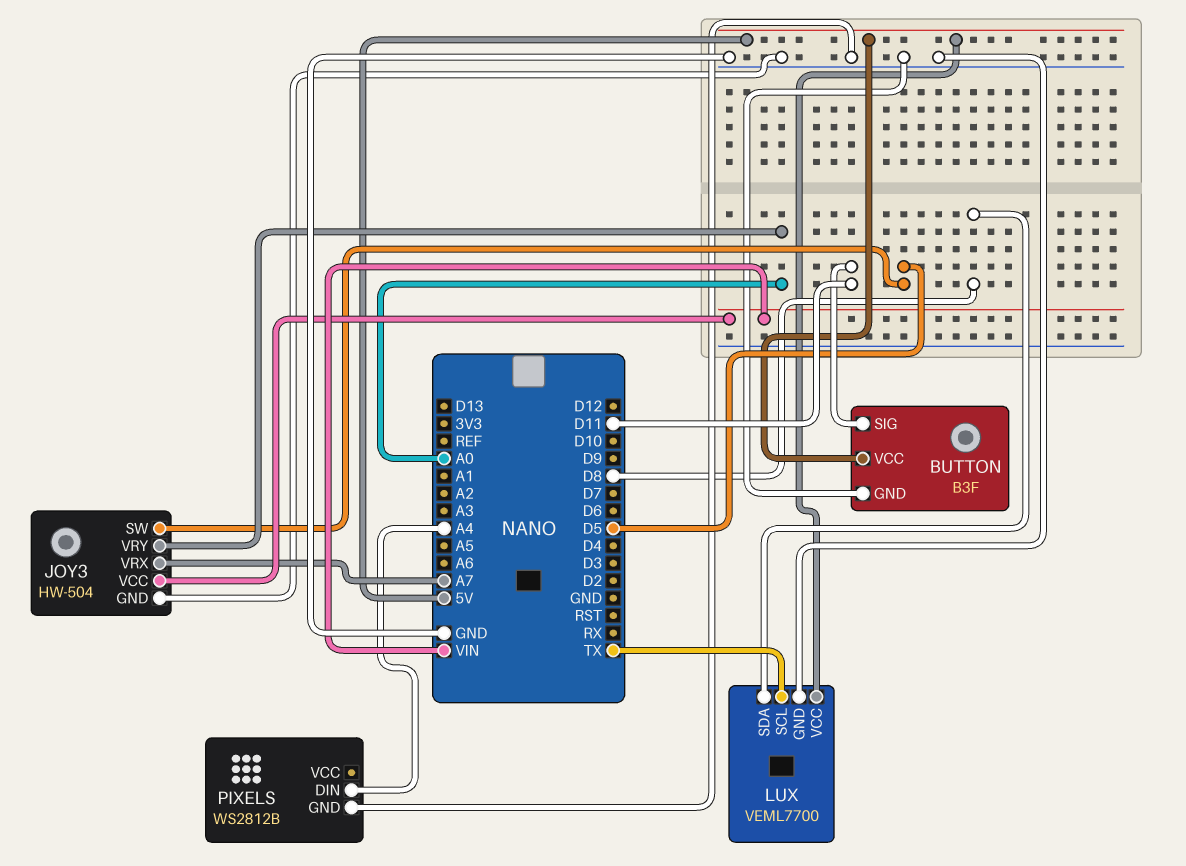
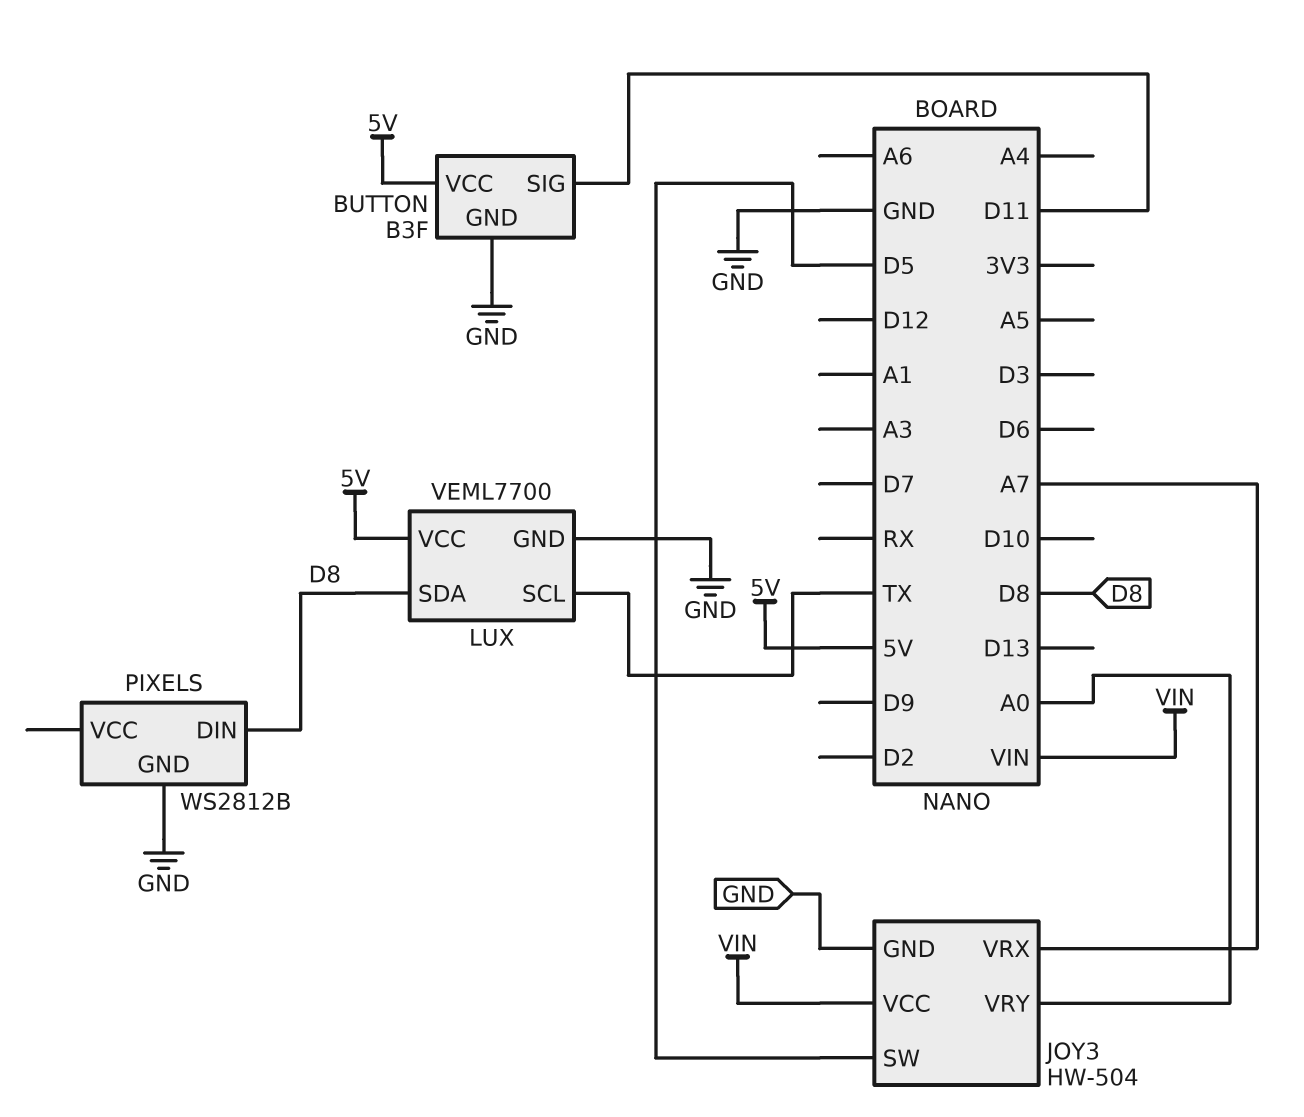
PIXELS pin DIN: A4 -> D8

